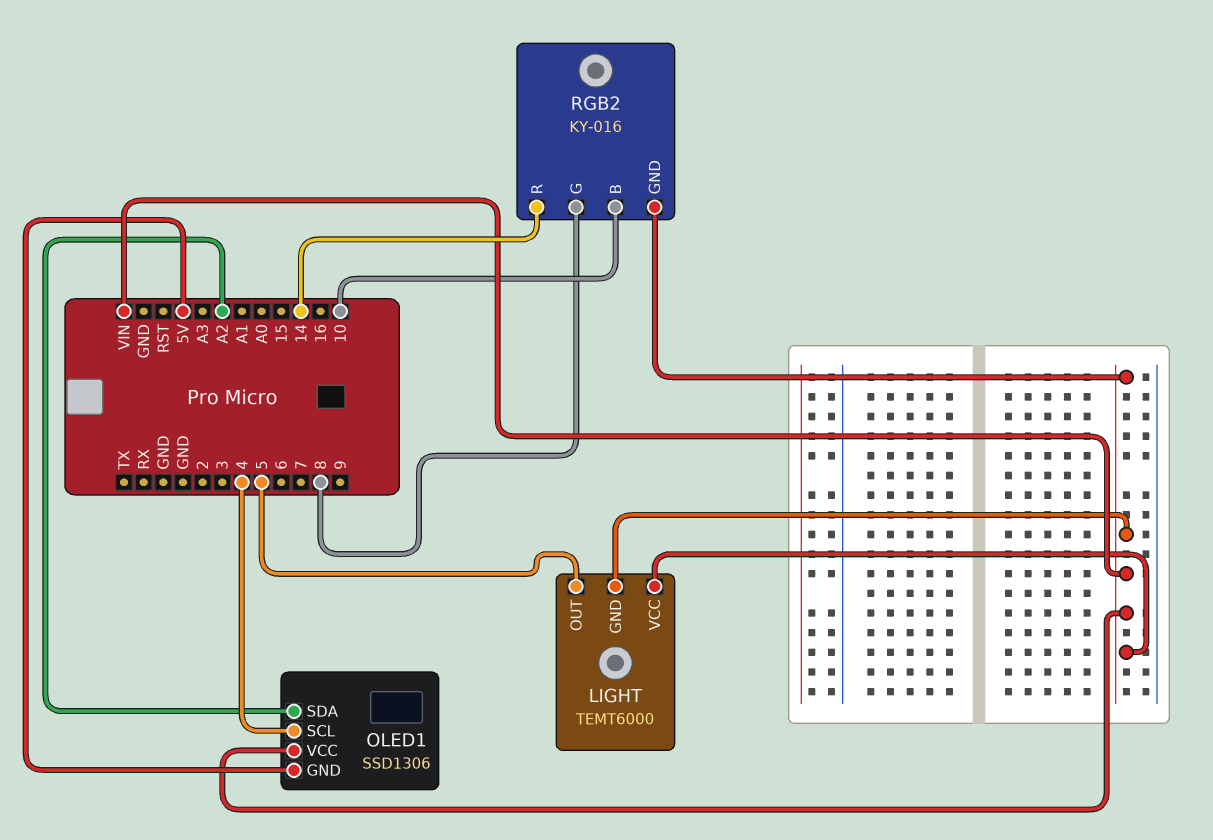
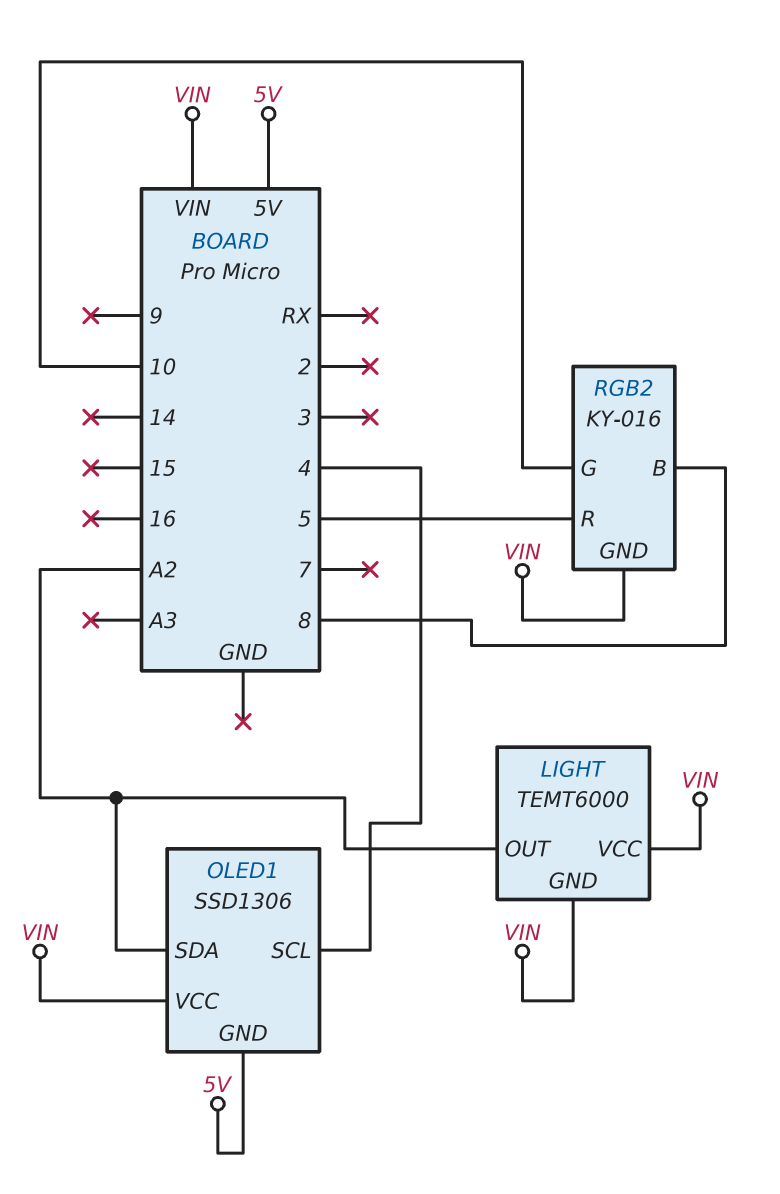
LIGHT pin OUT: 5 -> A2
RGB2 pin B: 10 -> 8
RGB2 pin G: 8 -> 10
RGB2 pin R: 14 -> 5

